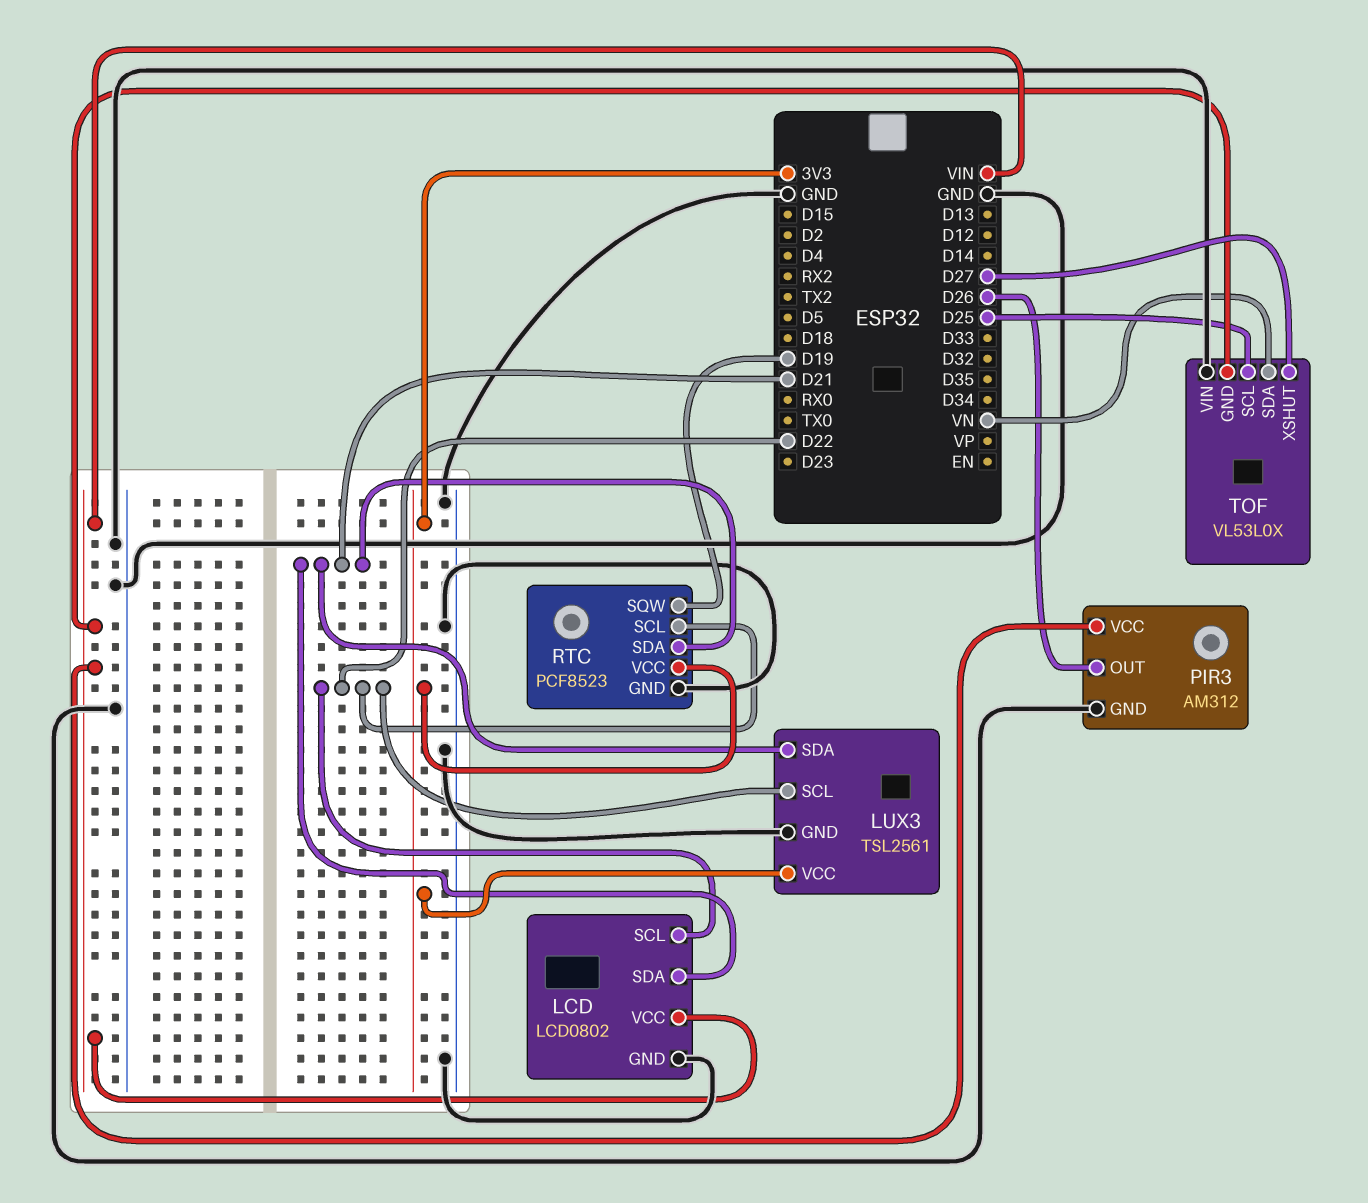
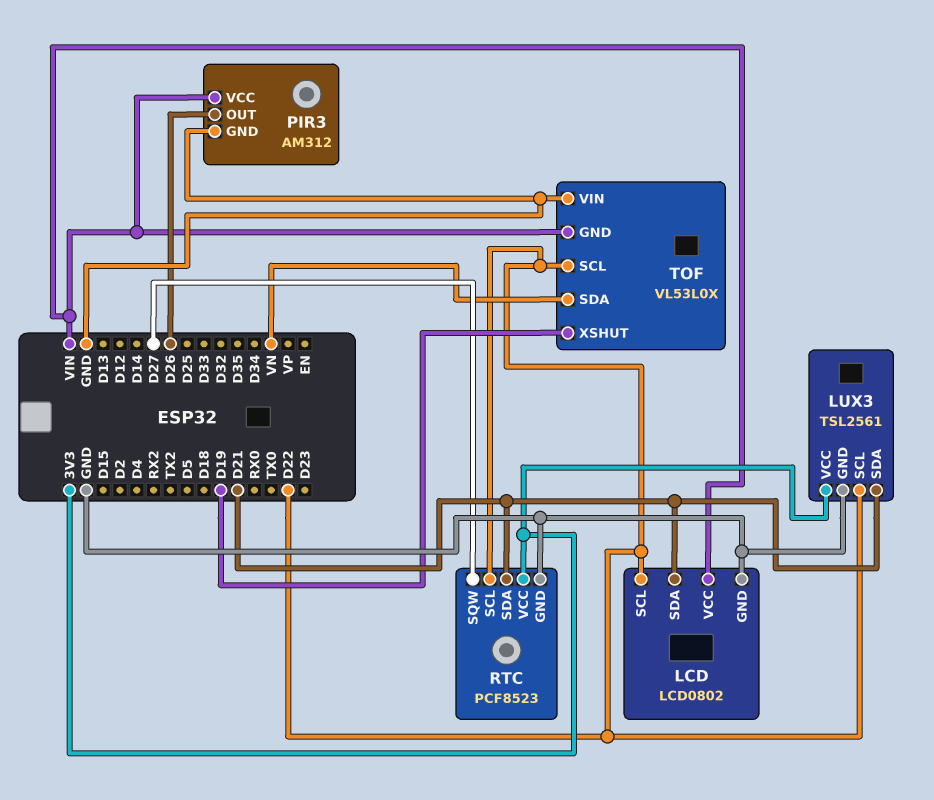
RTC pin SQW: D19 -> D27
TOF pin SCL: D25 -> D22
TOF pin XSHUT: D27 -> D19

